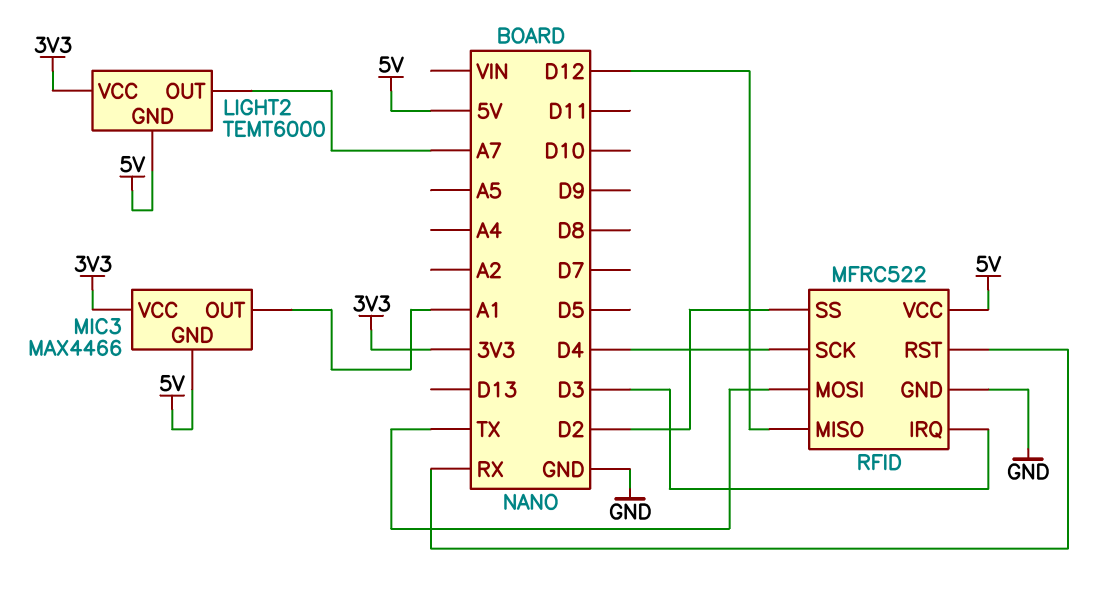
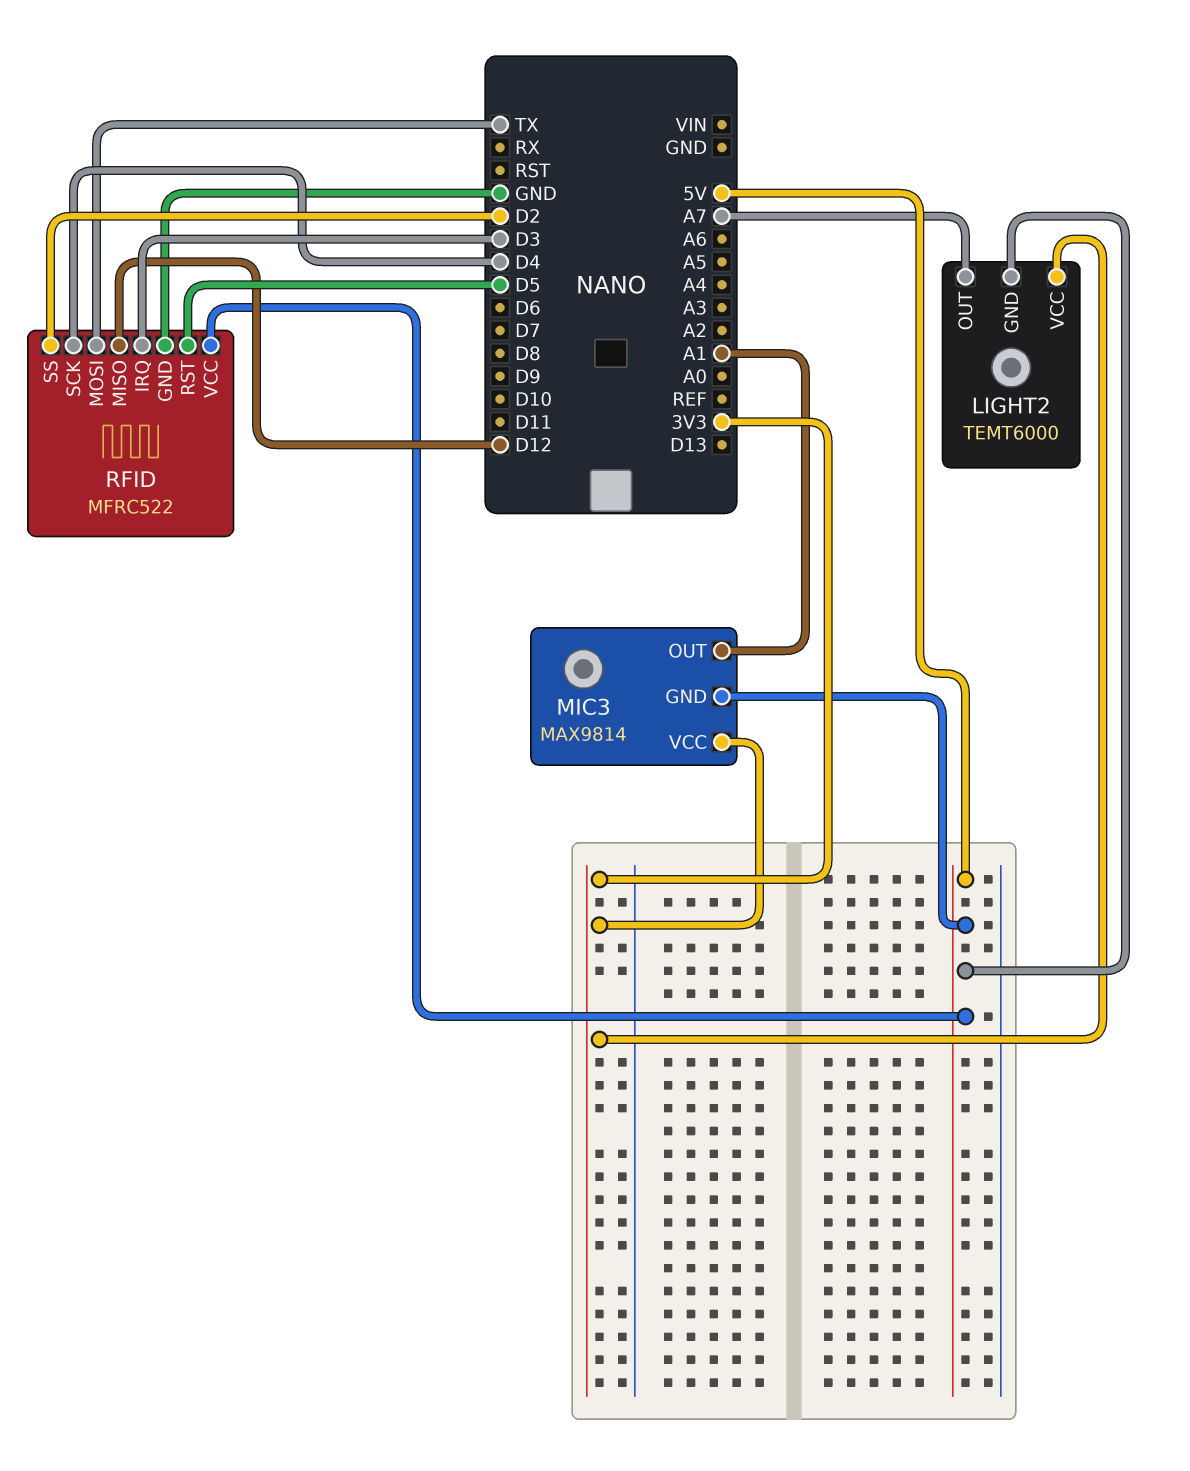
MIC3: MAX4466 -> MAX9814
RFID pin RST: RX -> D5

